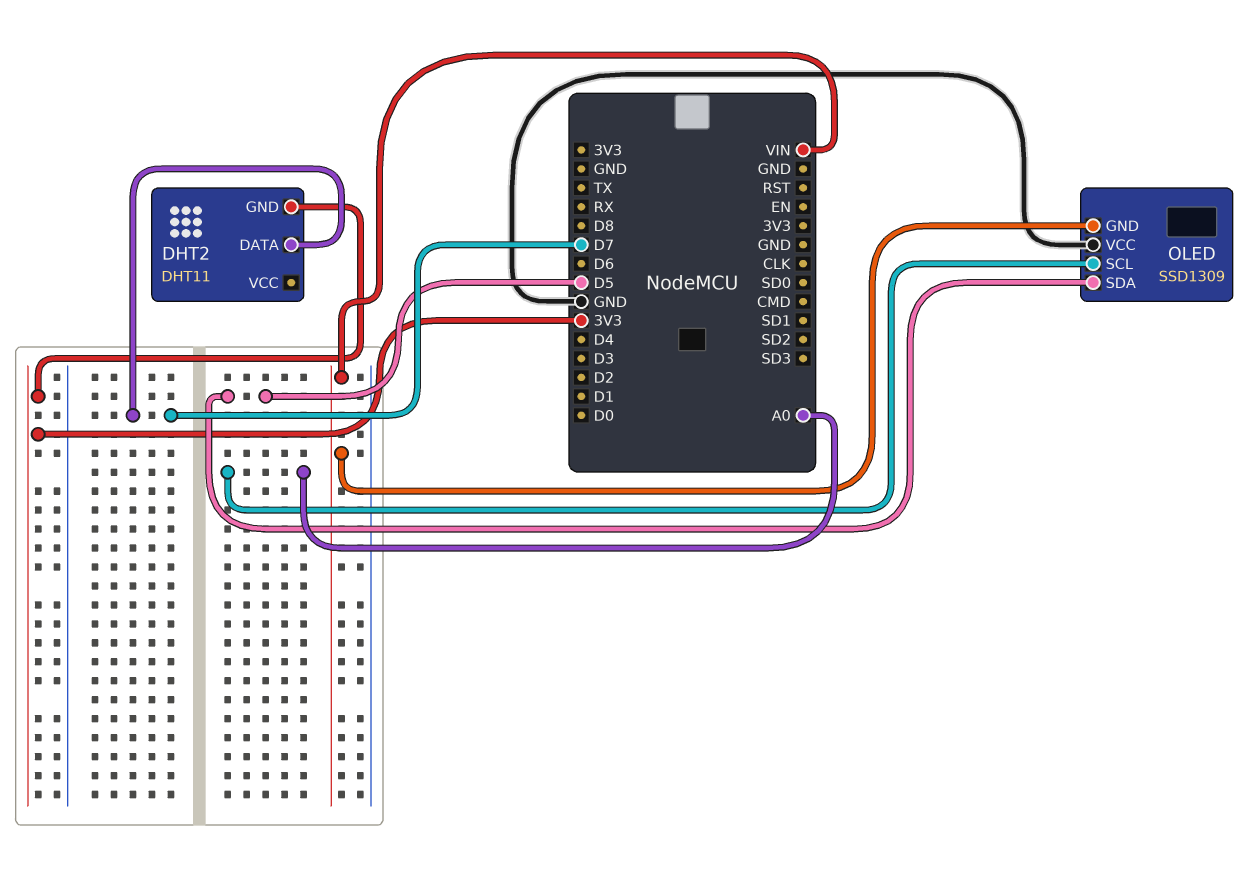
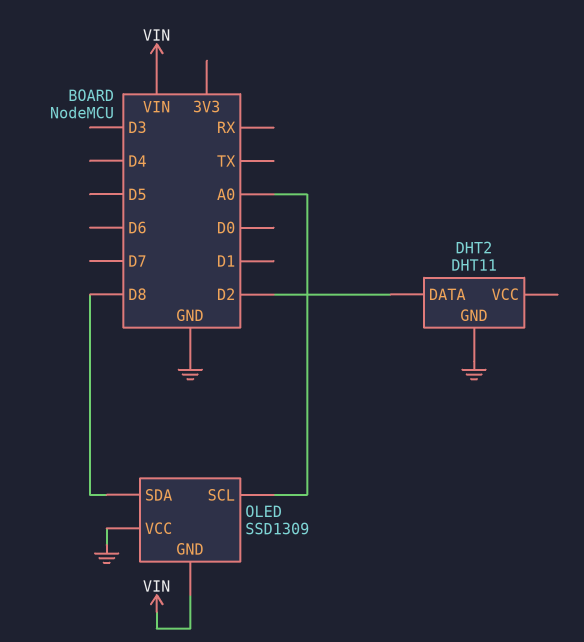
DHT2 pin DATA: D7 -> D2
DHT2 pin GND: 3V3 -> GND
OLED pin SDA: D5 -> D8

